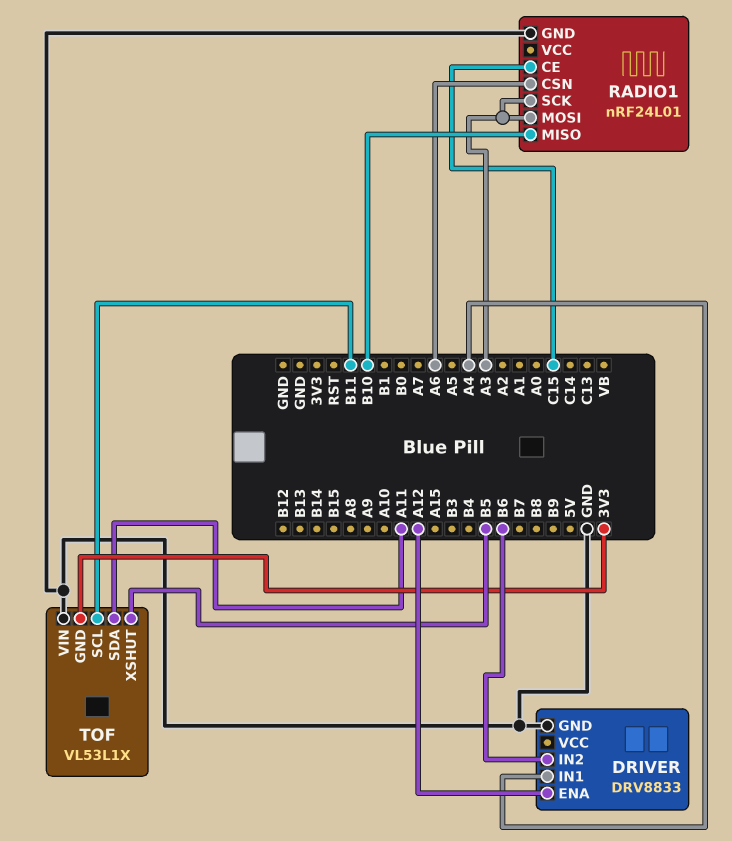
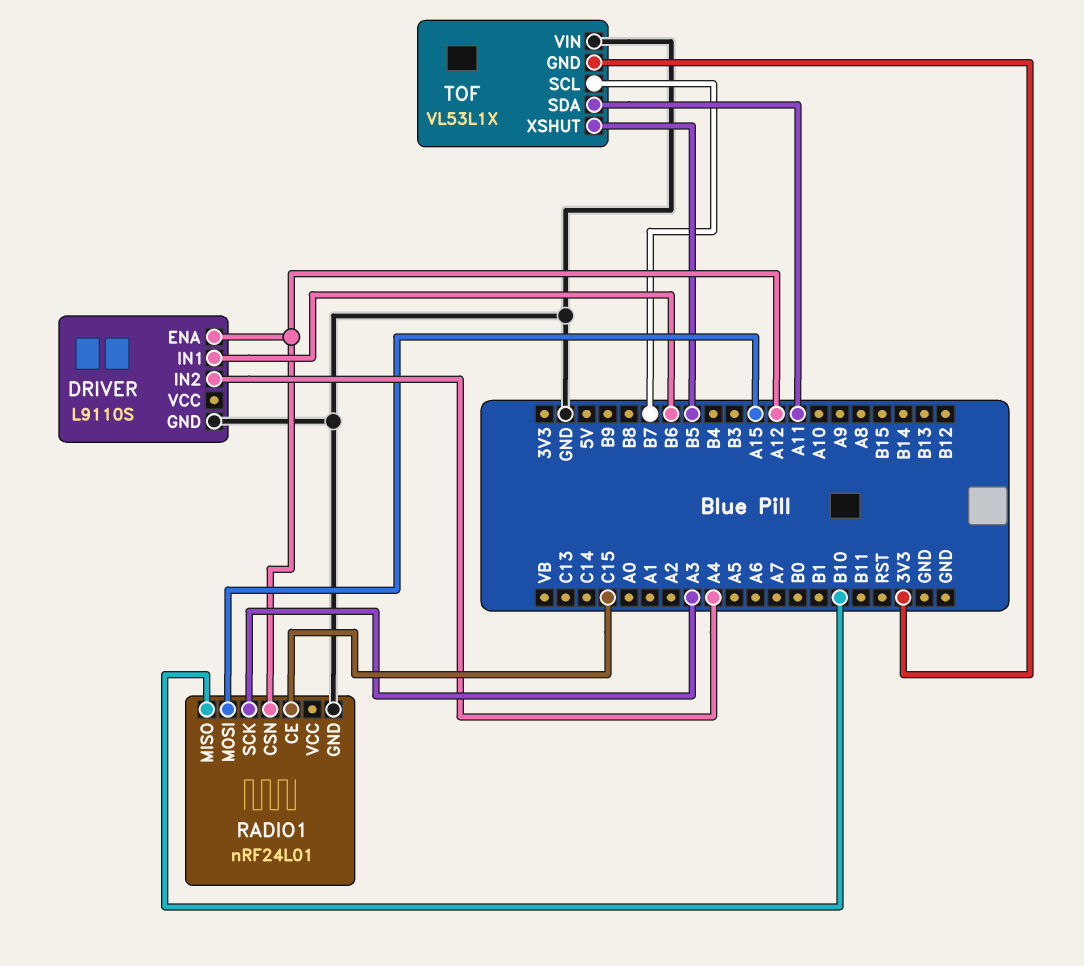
DRIVER: DRV8833 -> L9110S
DRIVER pin IN1: A4 -> B6
DRIVER pin IN2: B6 -> A4
RADIO1 pin CSN: A6 -> A12
RADIO1 pin MOSI: A3 -> A15
TOF pin SCL: B11 -> B7

